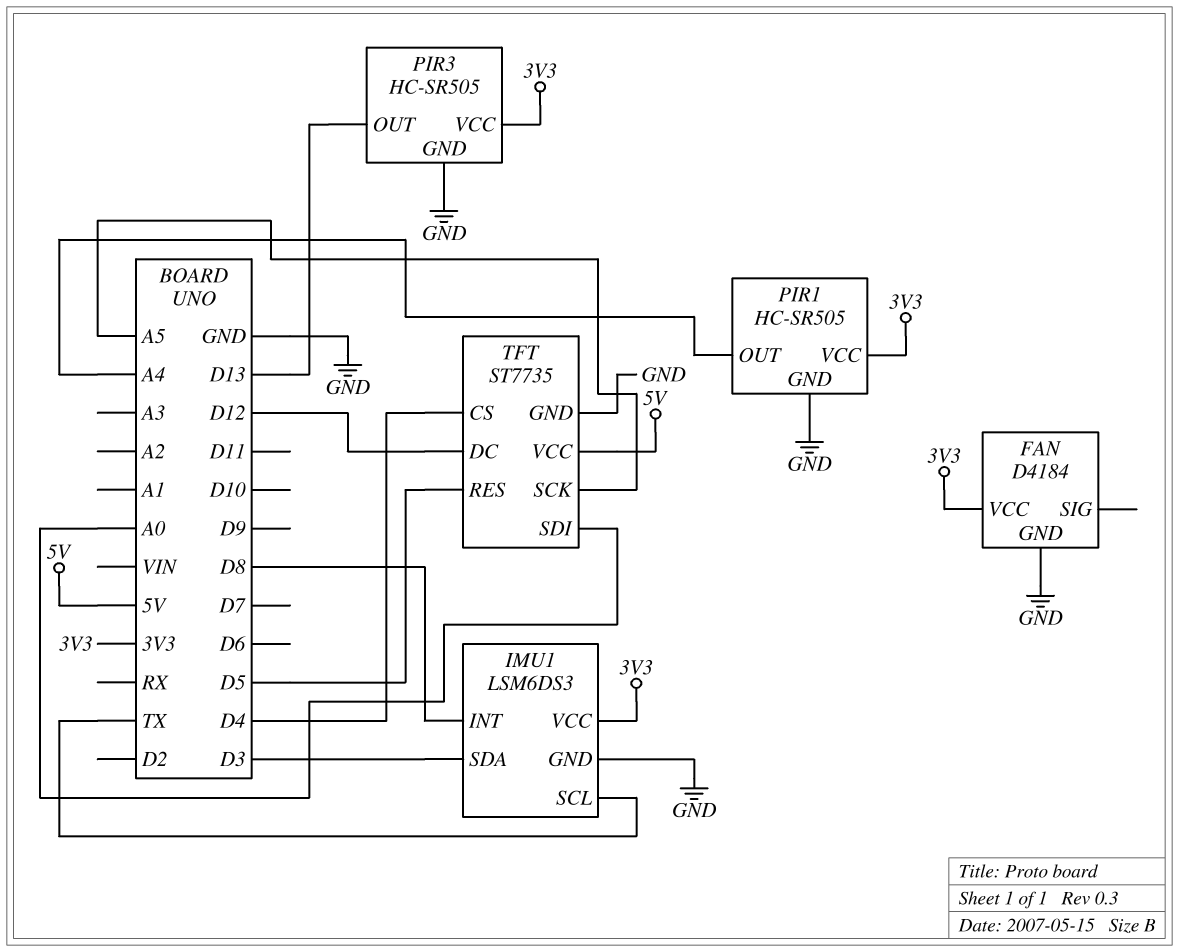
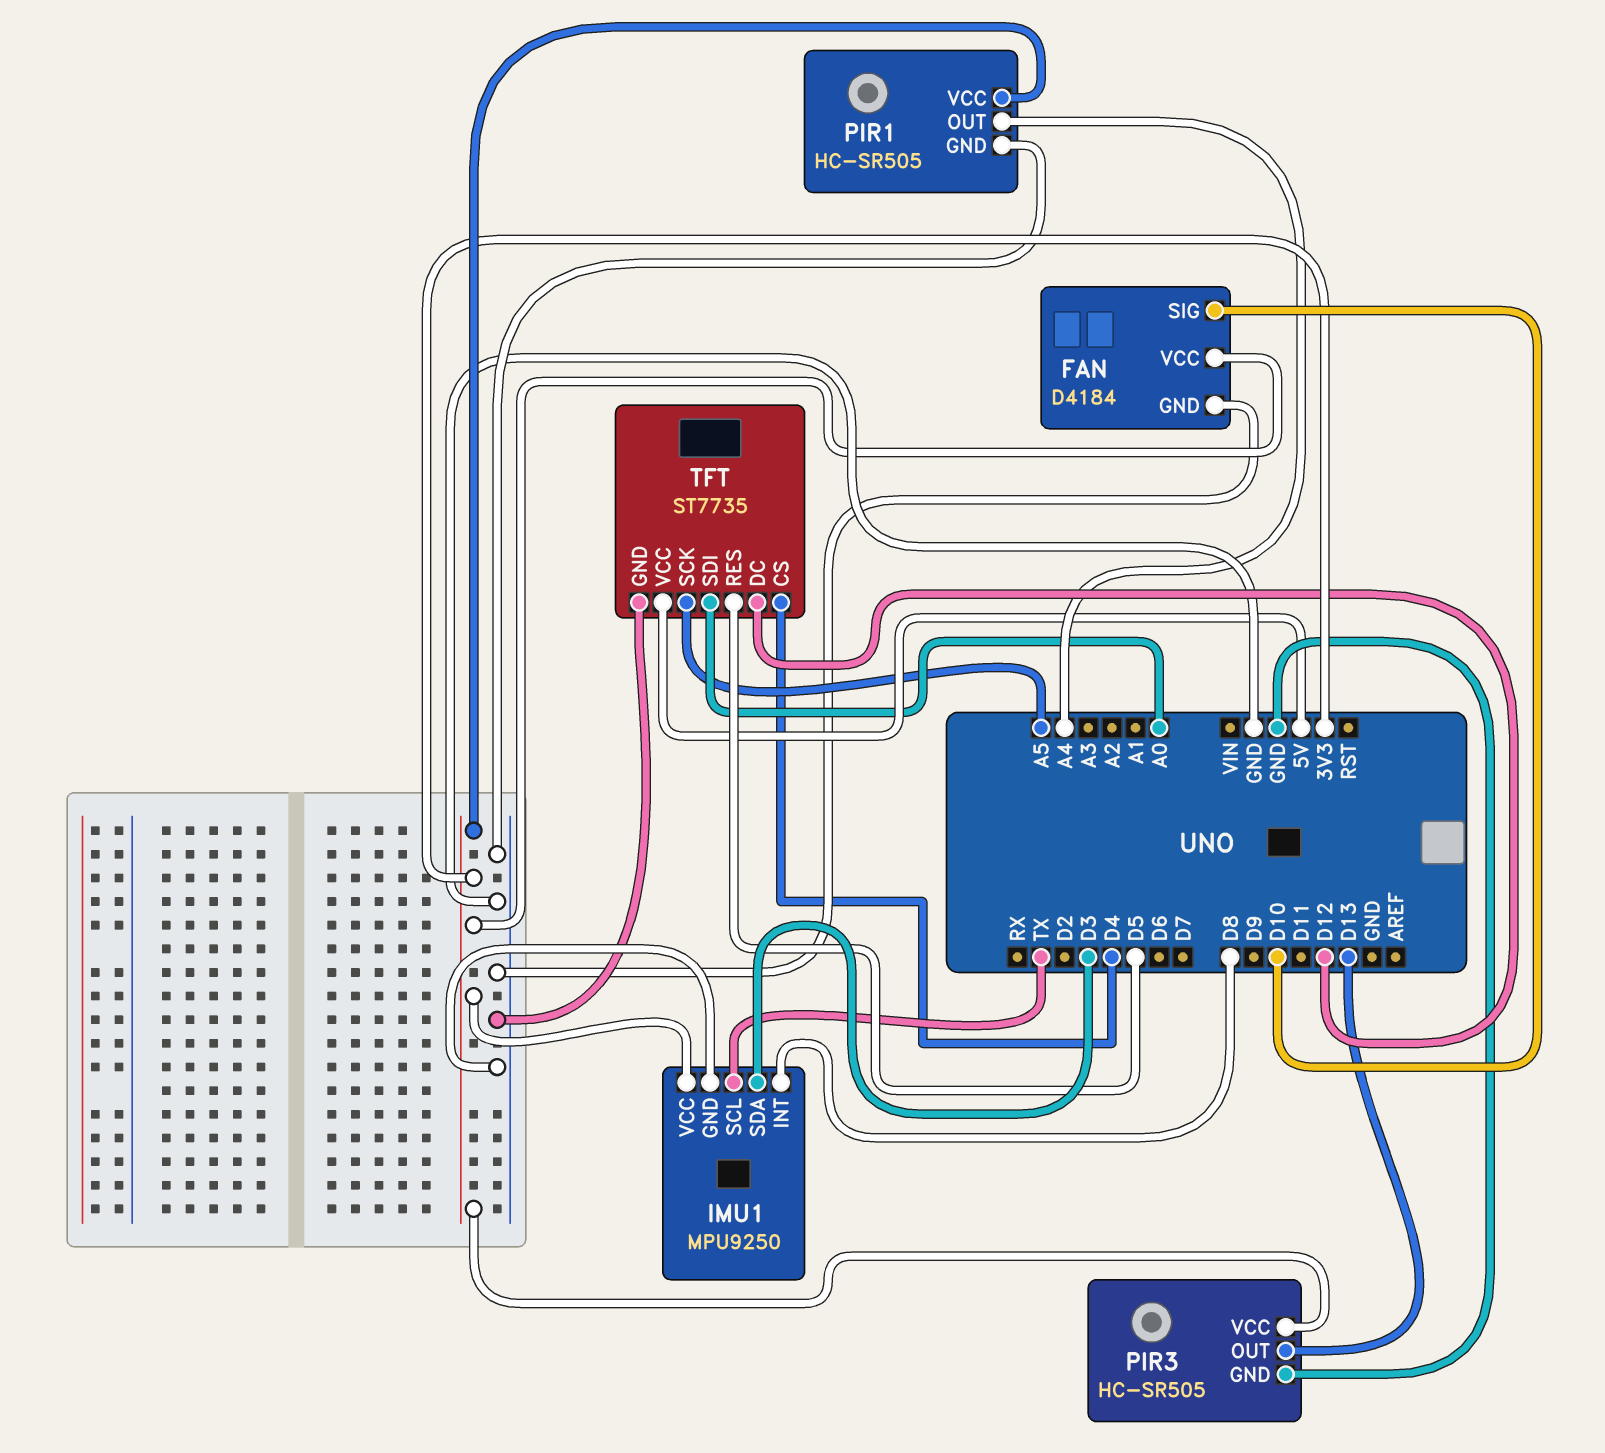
FAN pin SIG: none -> D10
IMU1: LSM6DS3 -> MPU9250

